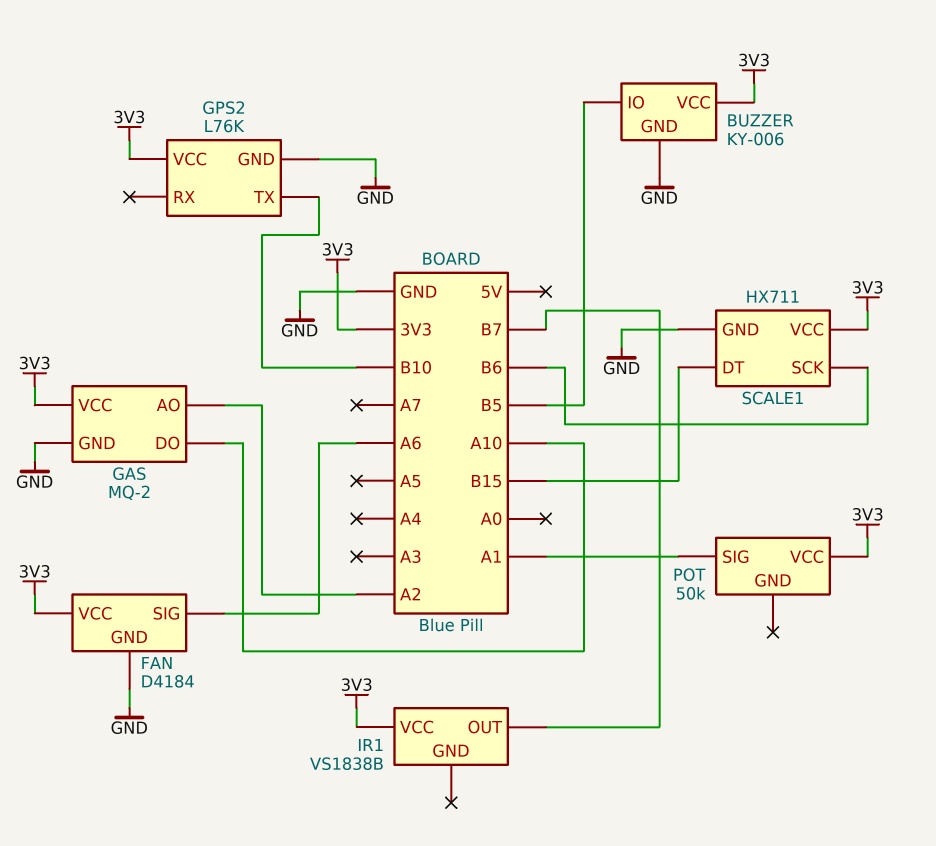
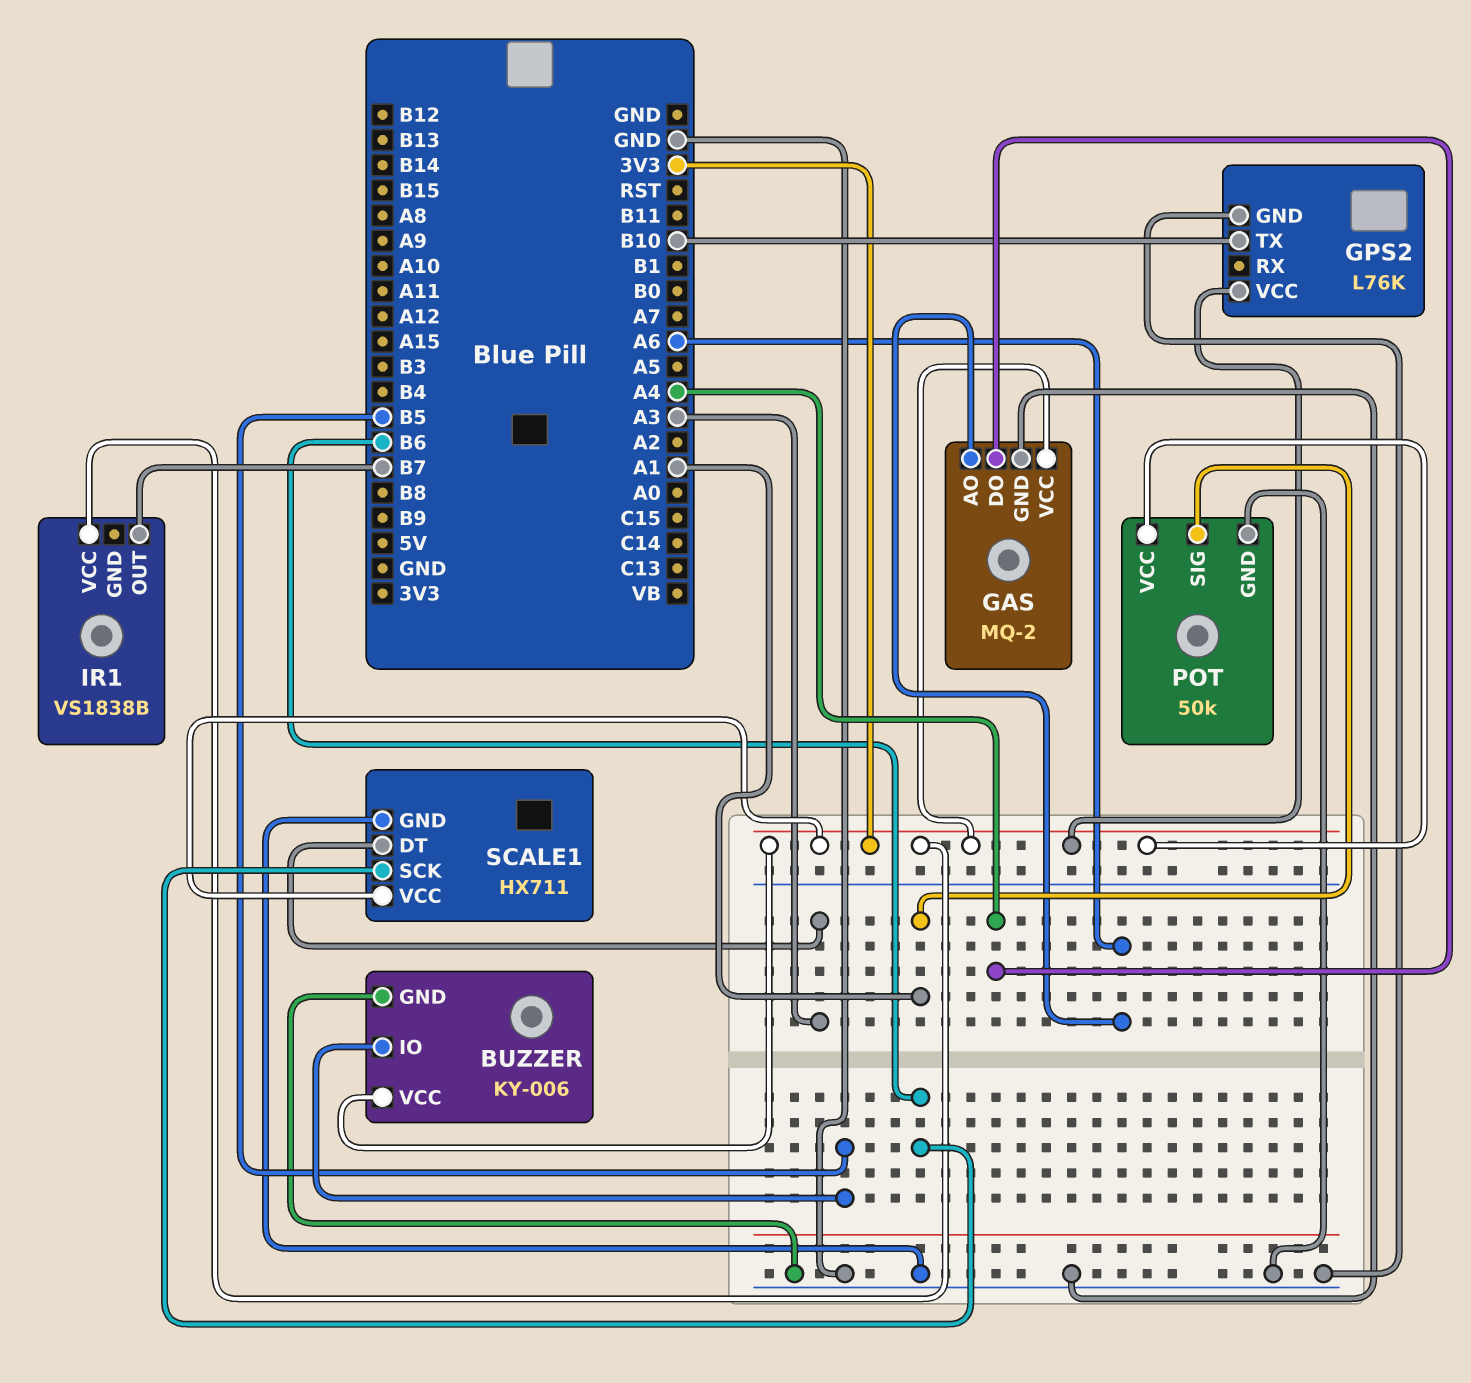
FAN: D4184 -> none
FAN pin GND: GND -> none
FAN pin SIG: A6 -> none
FAN pin VCC: 3V3 -> none
GAS pin AO: A2 -> A6
GAS pin DO: A10 -> A4
POT pin GND: none -> GND
SCALE1 pin DT: B15 -> A3

